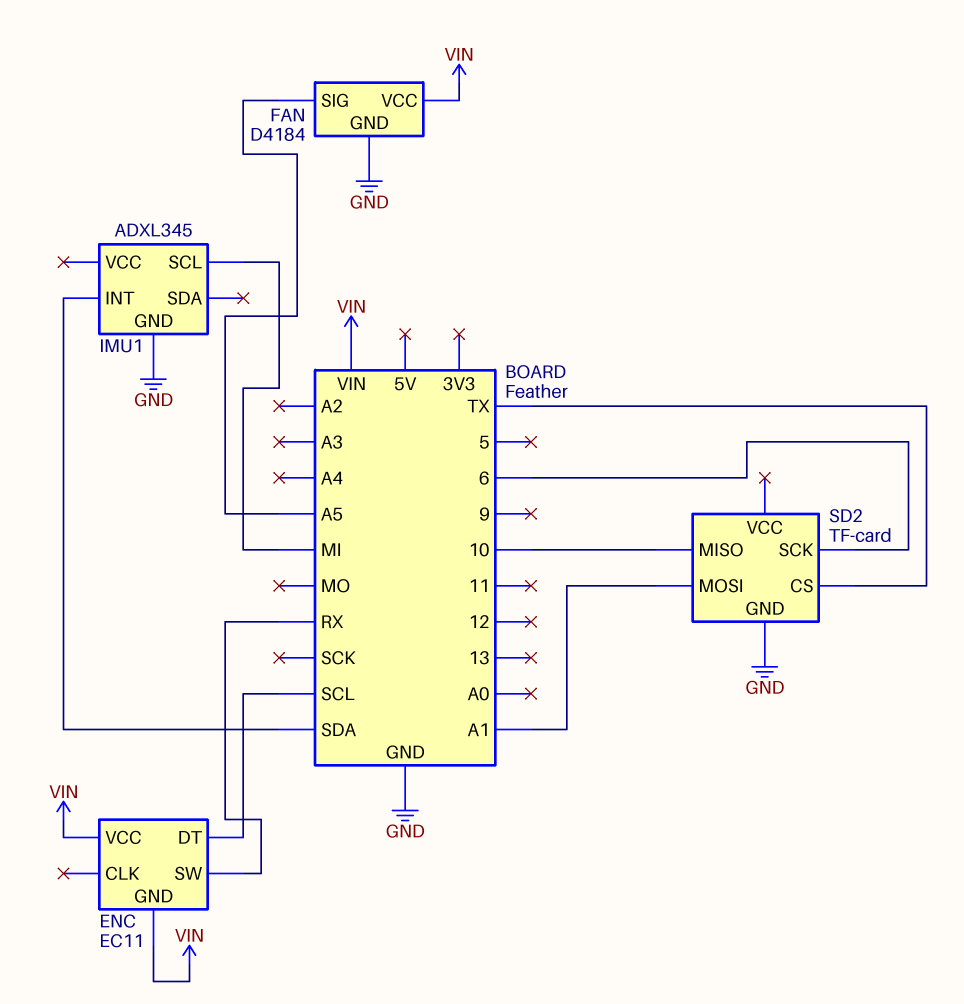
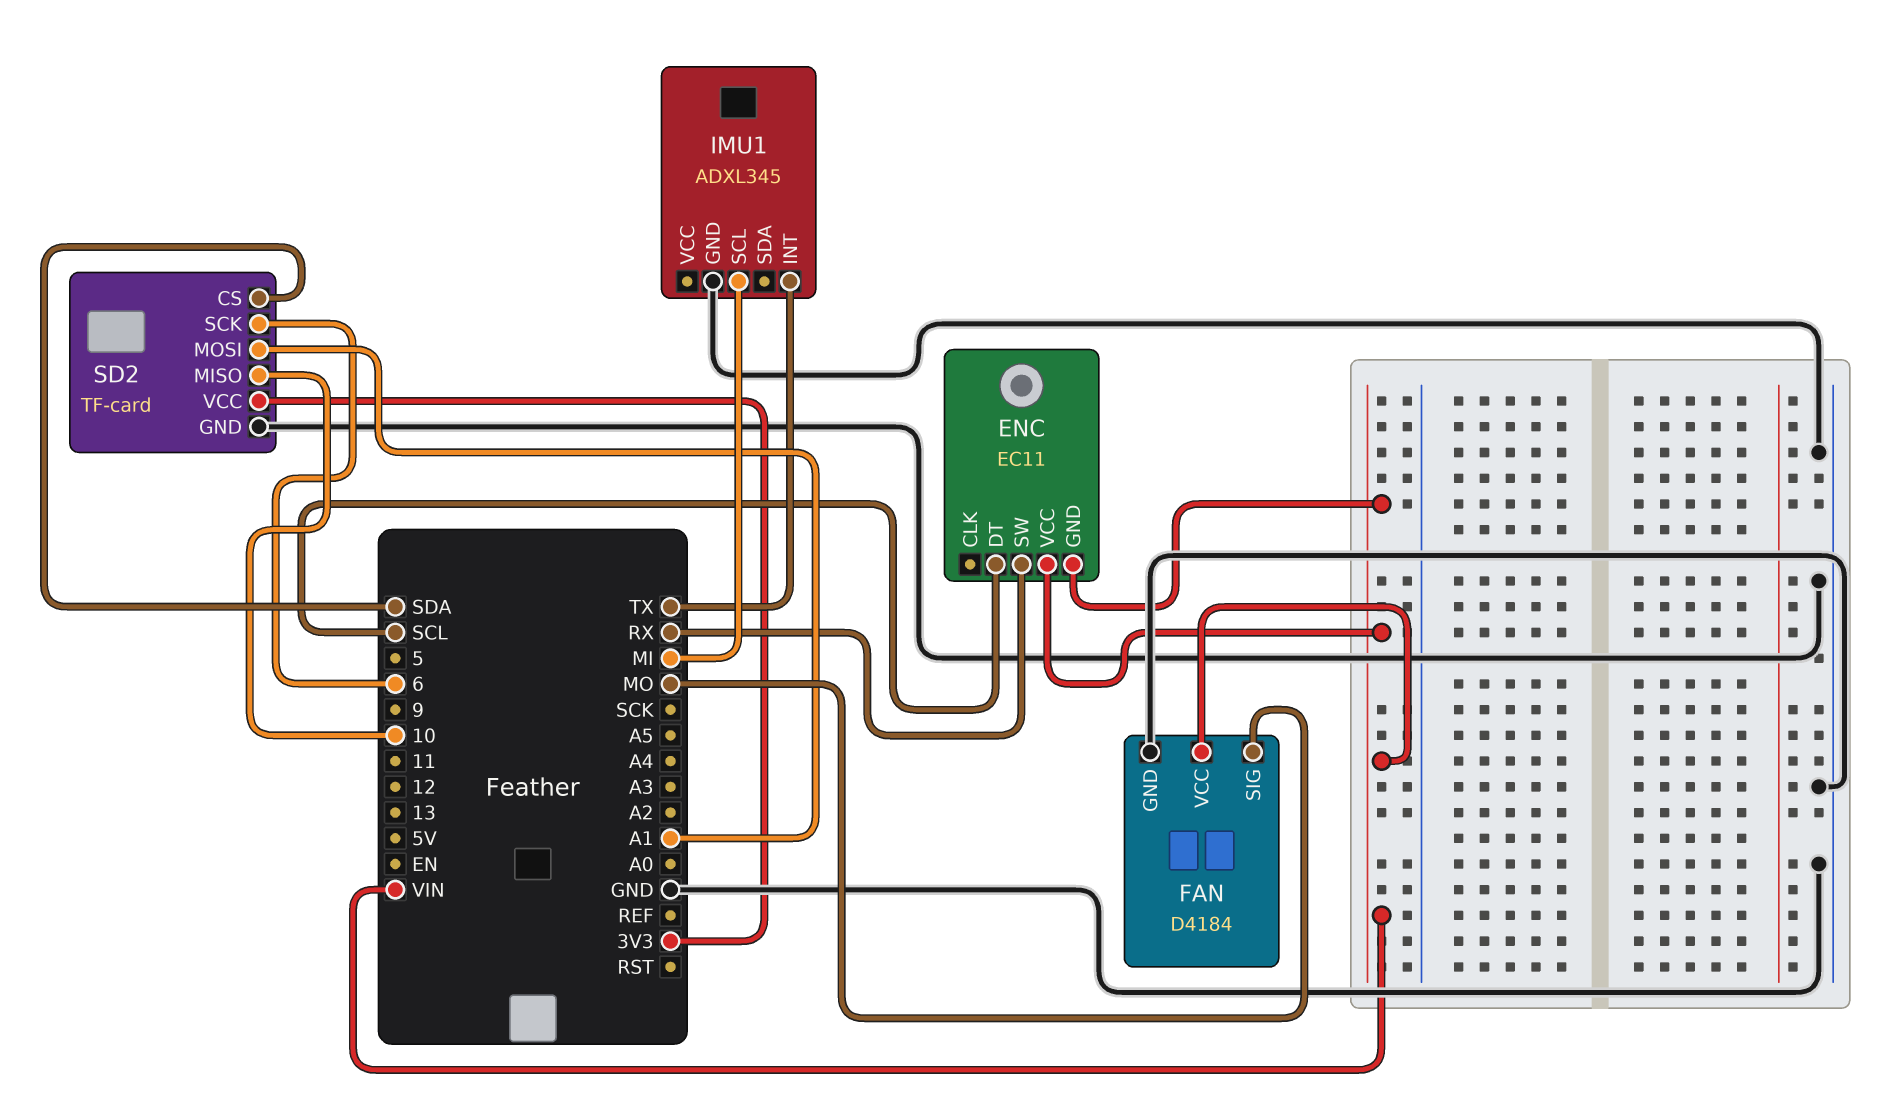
FAN pin SIG: A5 -> MO
IMU1 pin INT: SDA -> TX
SD2 pin CS: TX -> SDA
SD2 pin VCC: none -> 3V3

